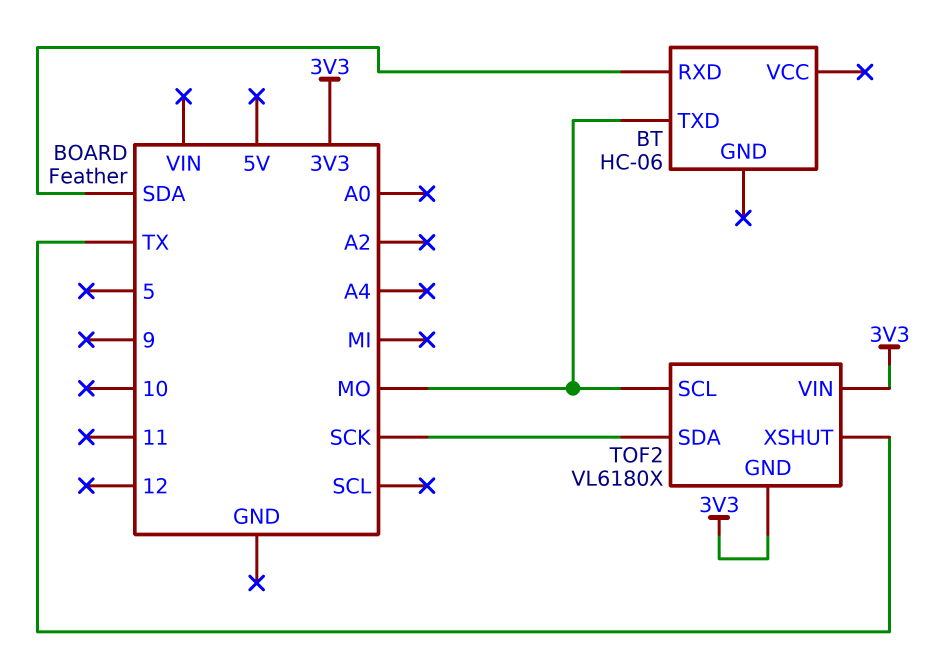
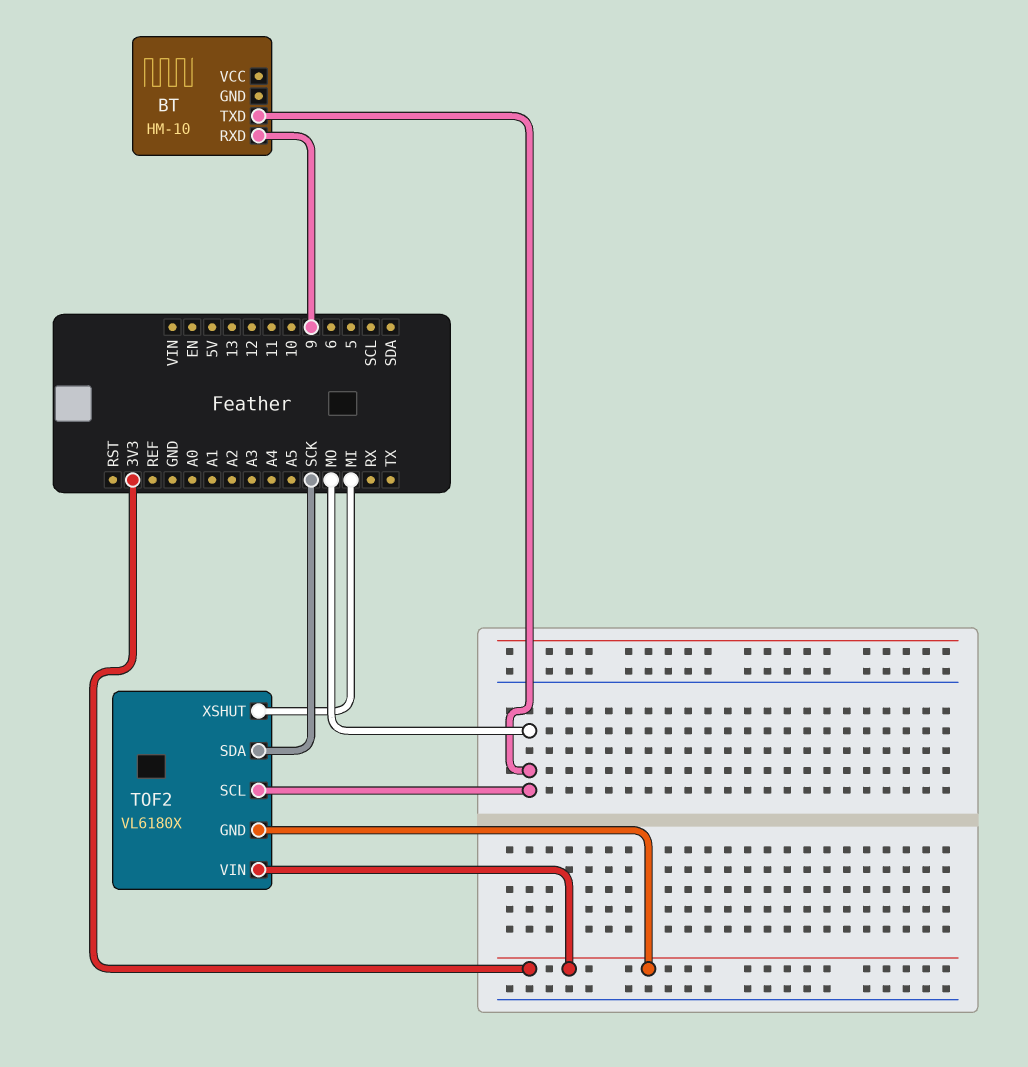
BT: HC-06 -> HM-10
BT pin RXD: SDA -> 9
TOF2 pin XSHUT: TX -> MI

